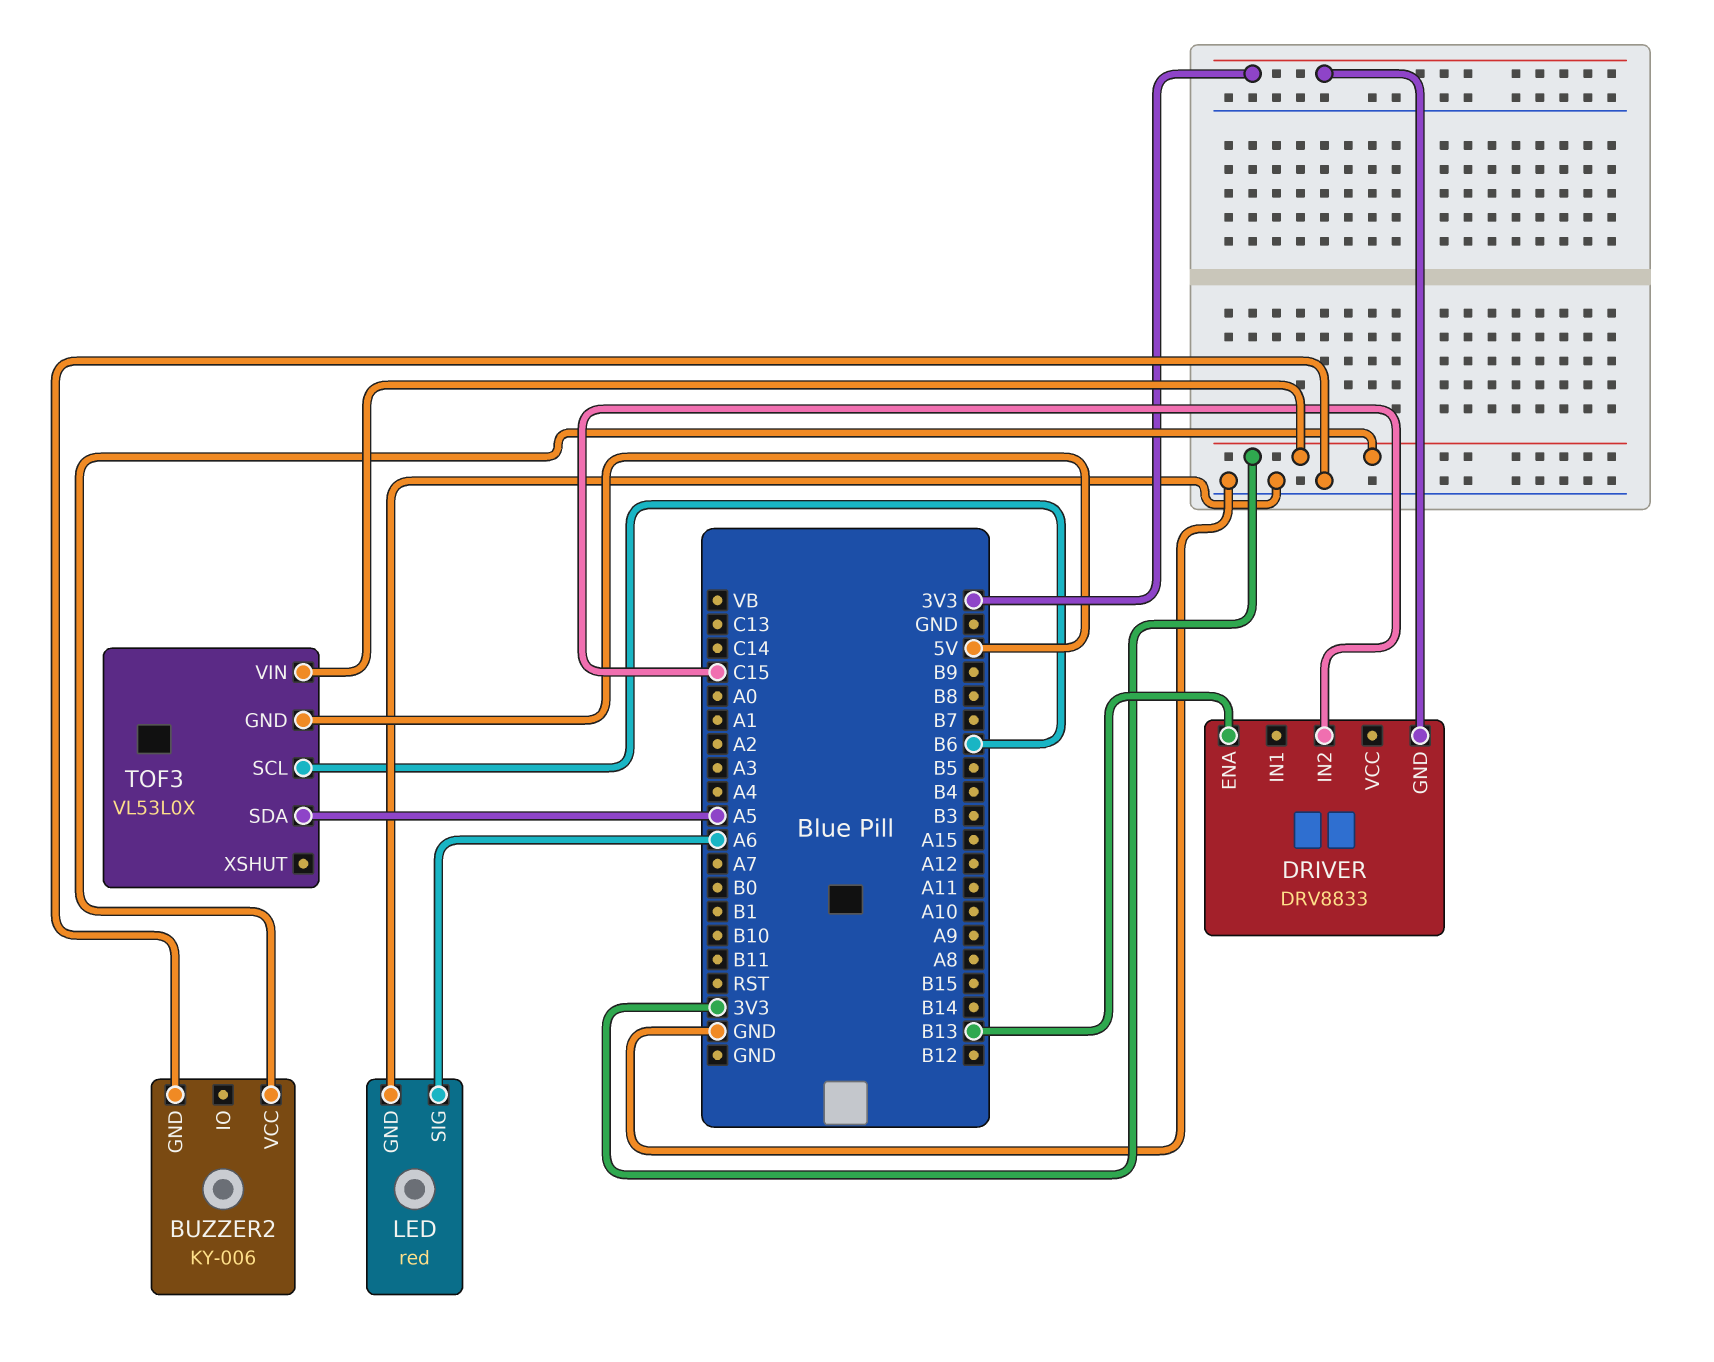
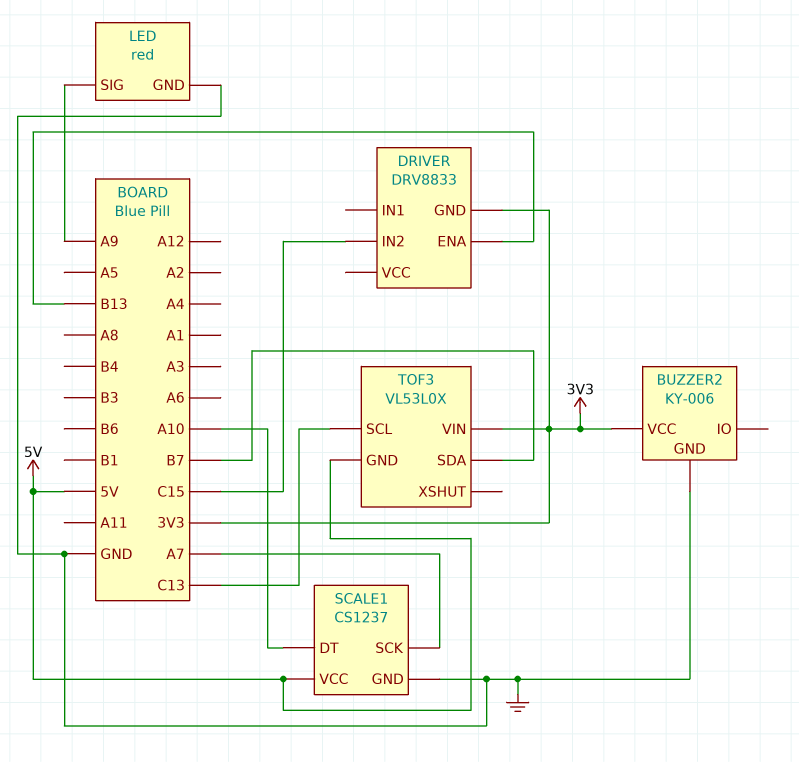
LED pin SIG: A6 -> A9
SCALE1: none -> CS1237
SCALE1 pin DT: none -> A10
SCALE1 pin GND: none -> GND
SCALE1 pin SCK: none -> A7
SCALE1 pin VCC: none -> 5V
TOF3 pin SCL: B6 -> C13
TOF3 pin SDA: A5 -> B7

